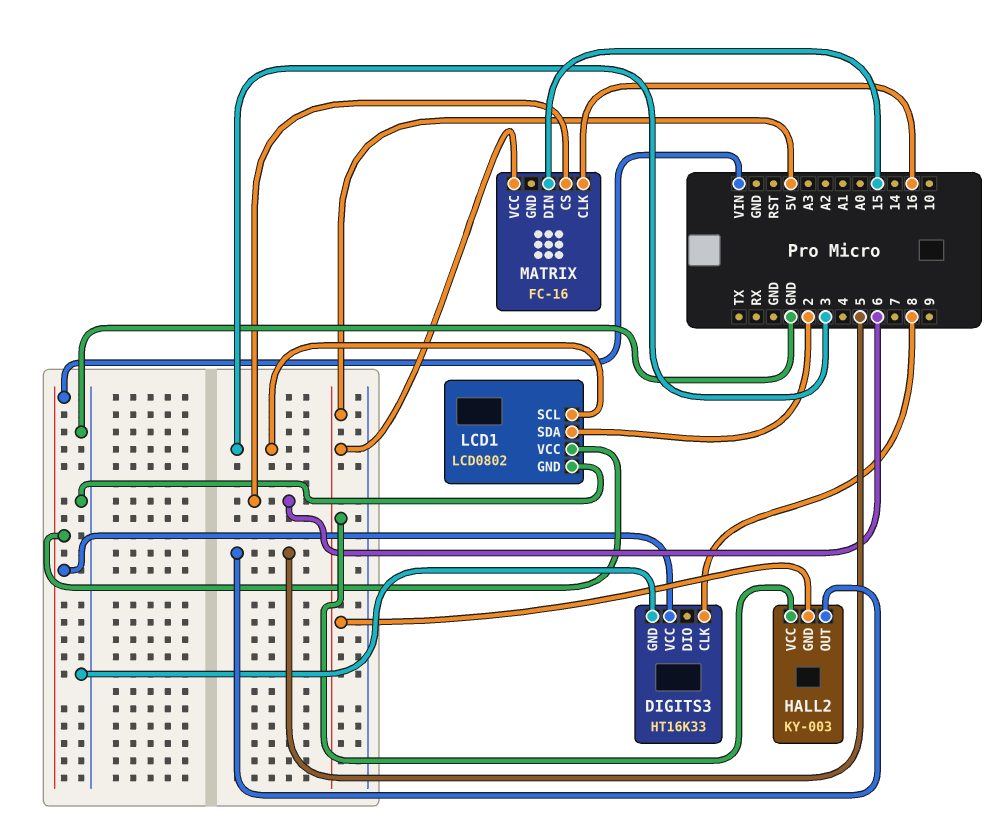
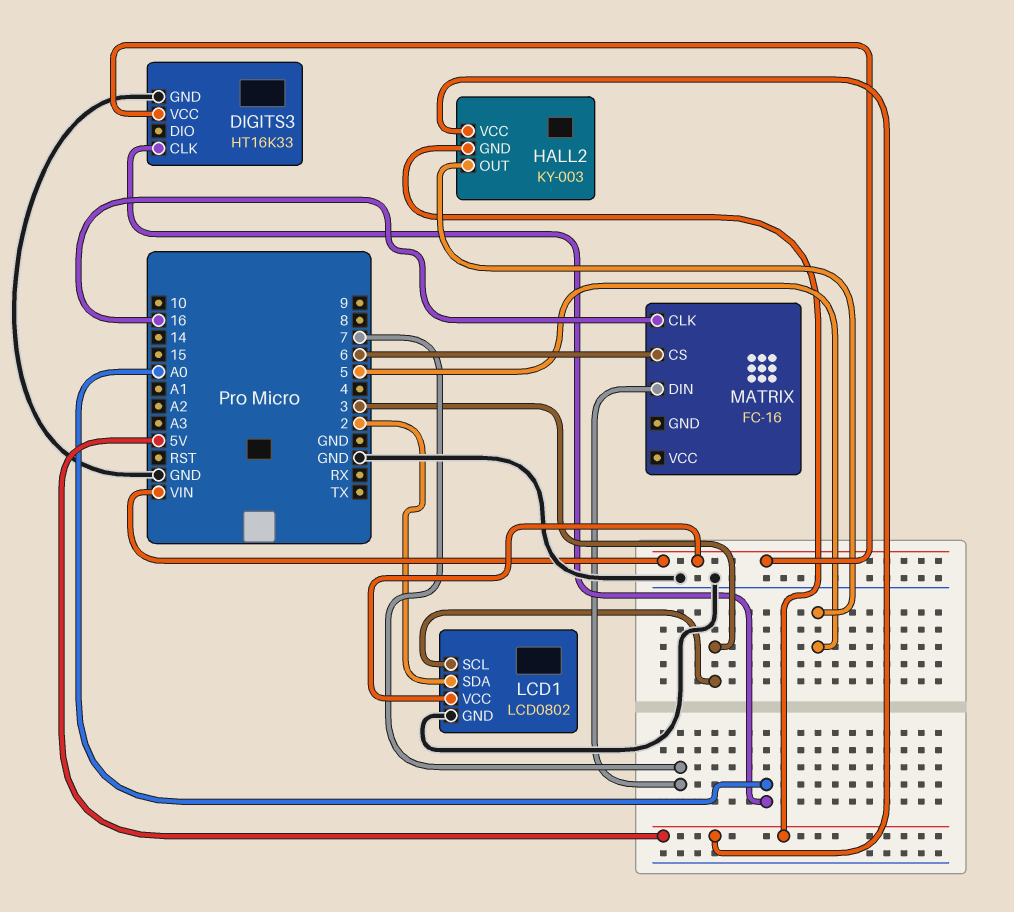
DIGITS3 pin CLK: 8 -> A0
MATRIX pin DIN: 15 -> 7
MATRIX pin VCC: 5V -> none

